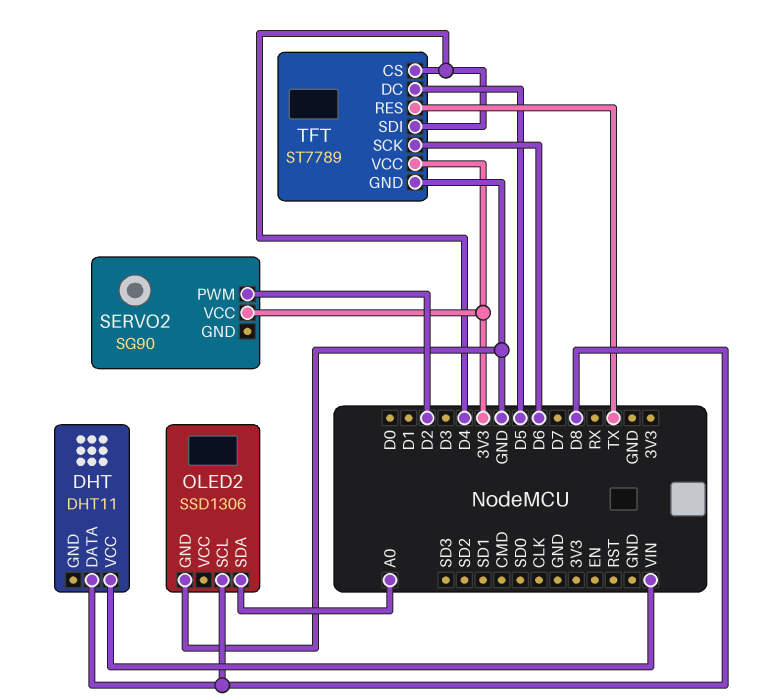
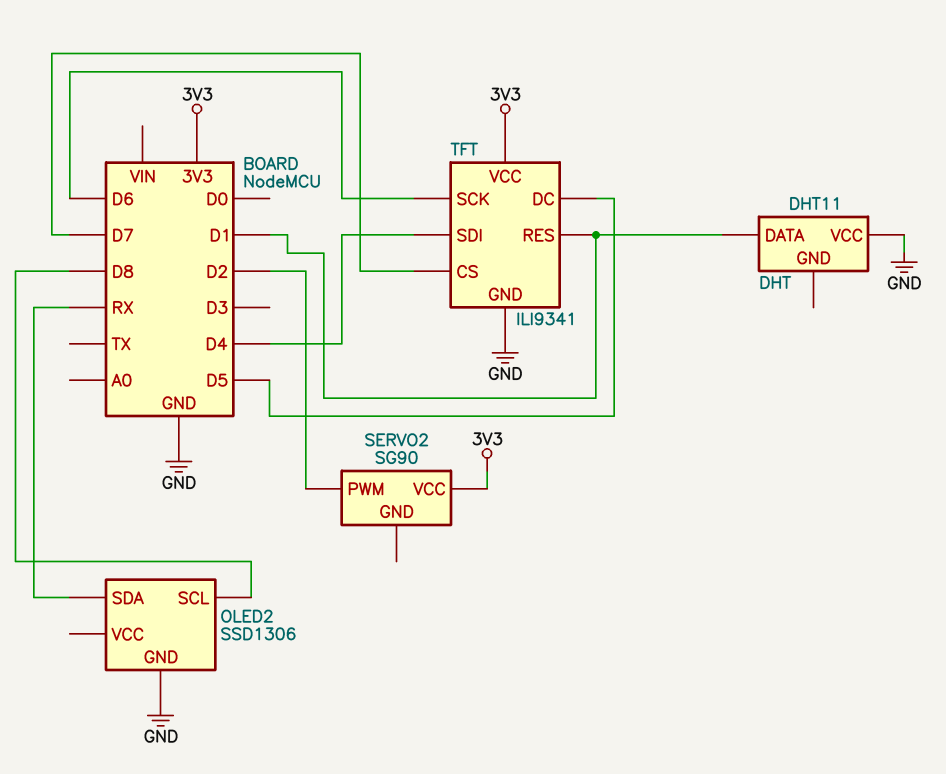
DHT pin DATA: D8 -> D1
DHT pin VCC: VIN -> GND
OLED2 pin SDA: A0 -> RX
TFT: ST7789 -> ILI9341
TFT pin CS: D4 -> D7
TFT pin RES: TX -> D1

